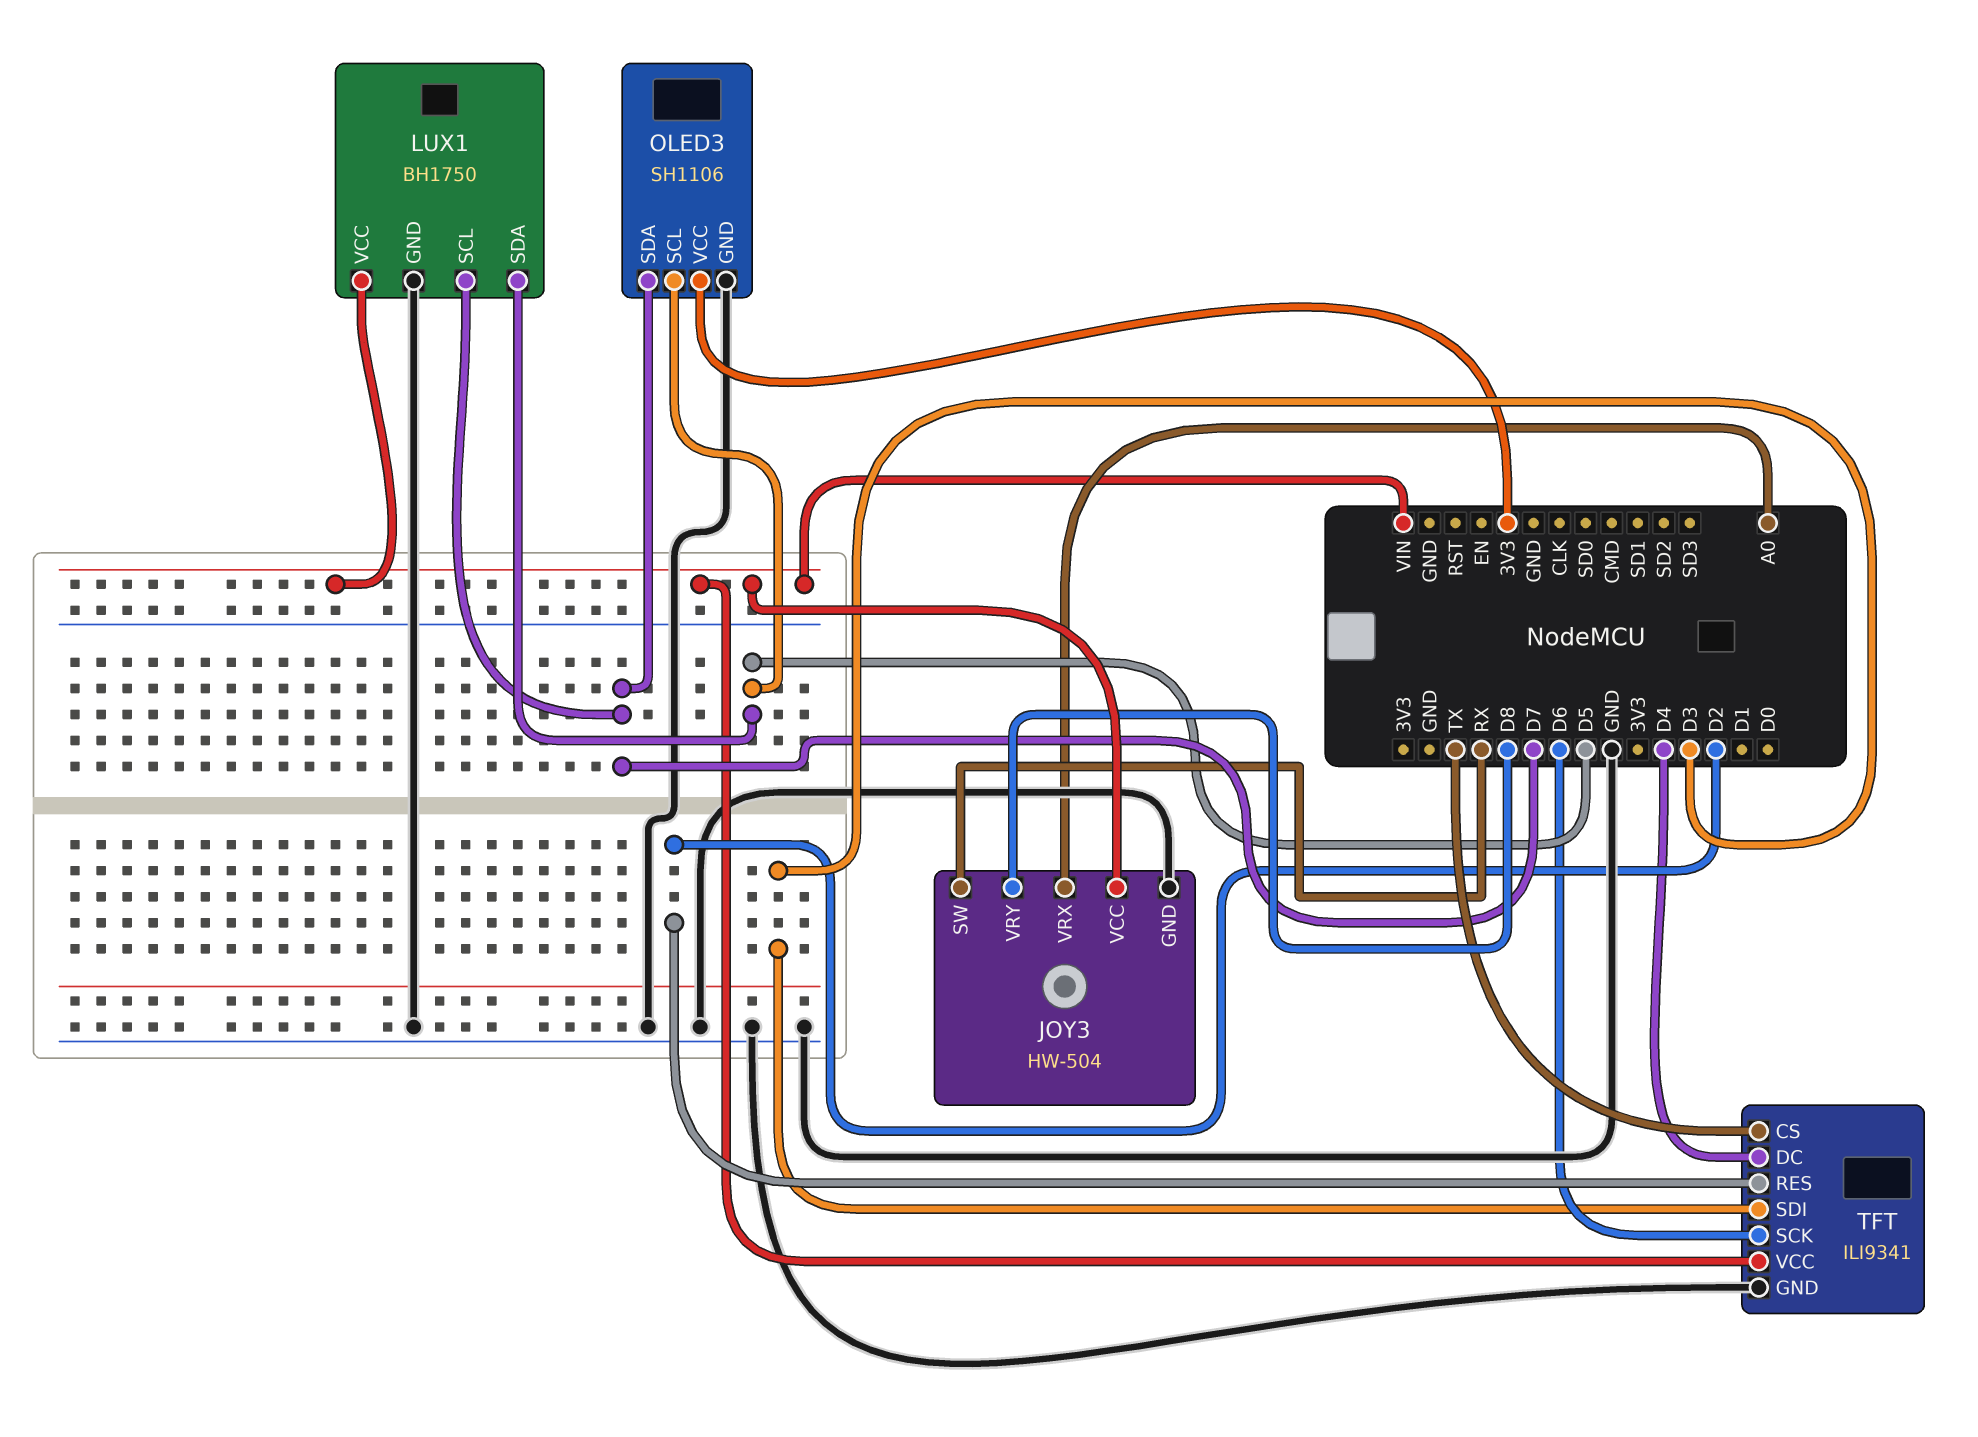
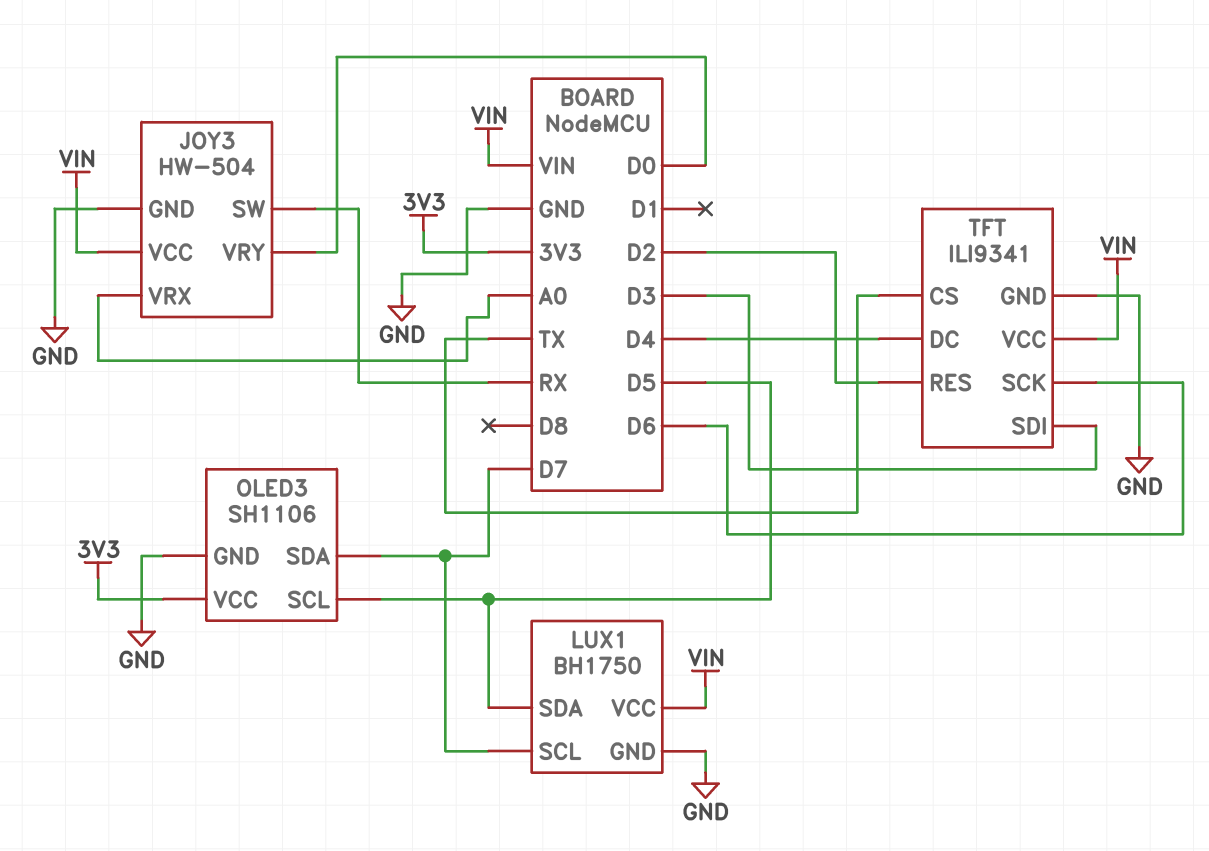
JOY3 pin VRY: D8 -> D0

